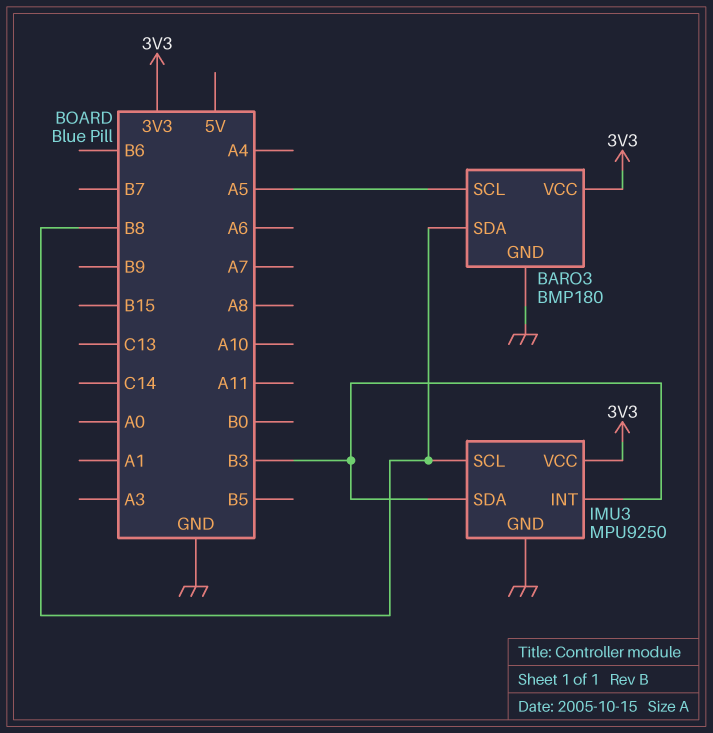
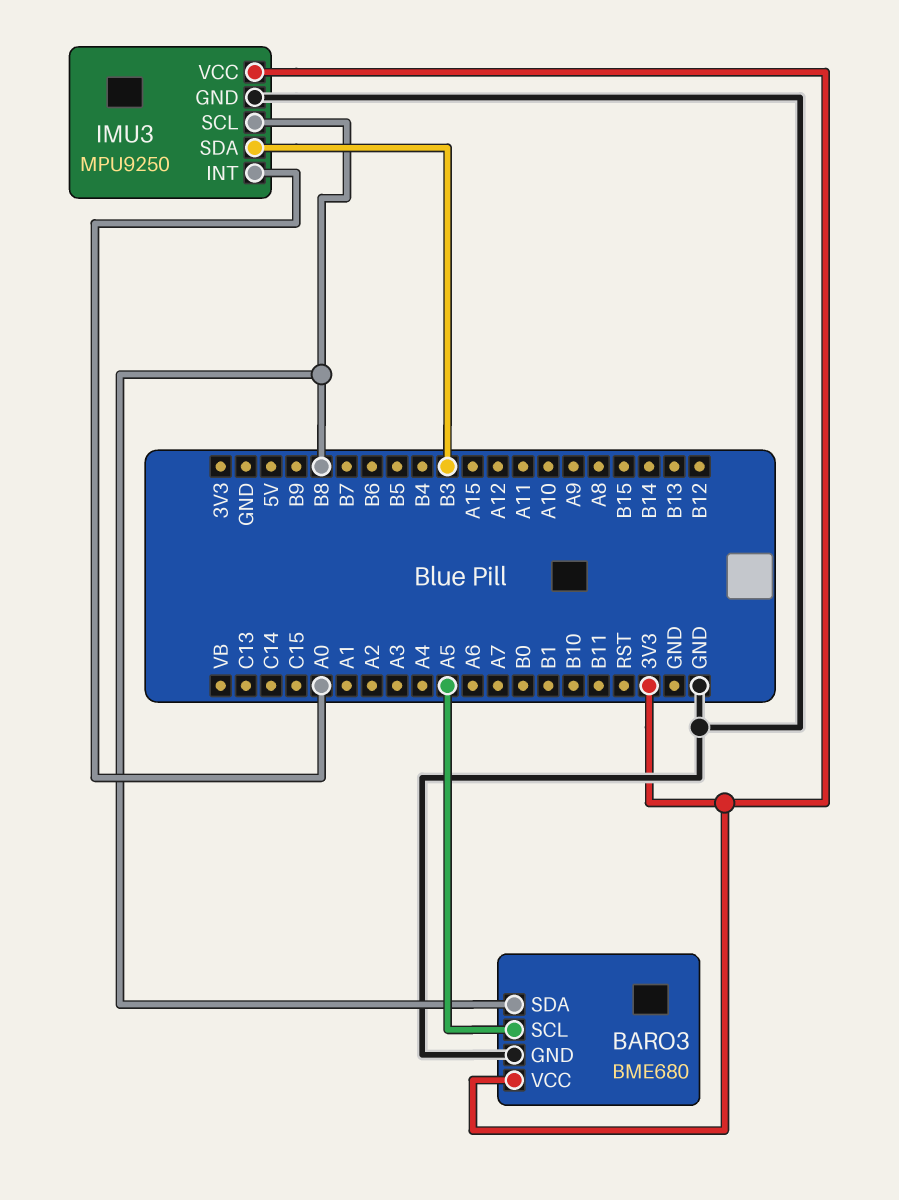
BARO3: BMP180 -> BME680
IMU3 pin INT: B3 -> A0

